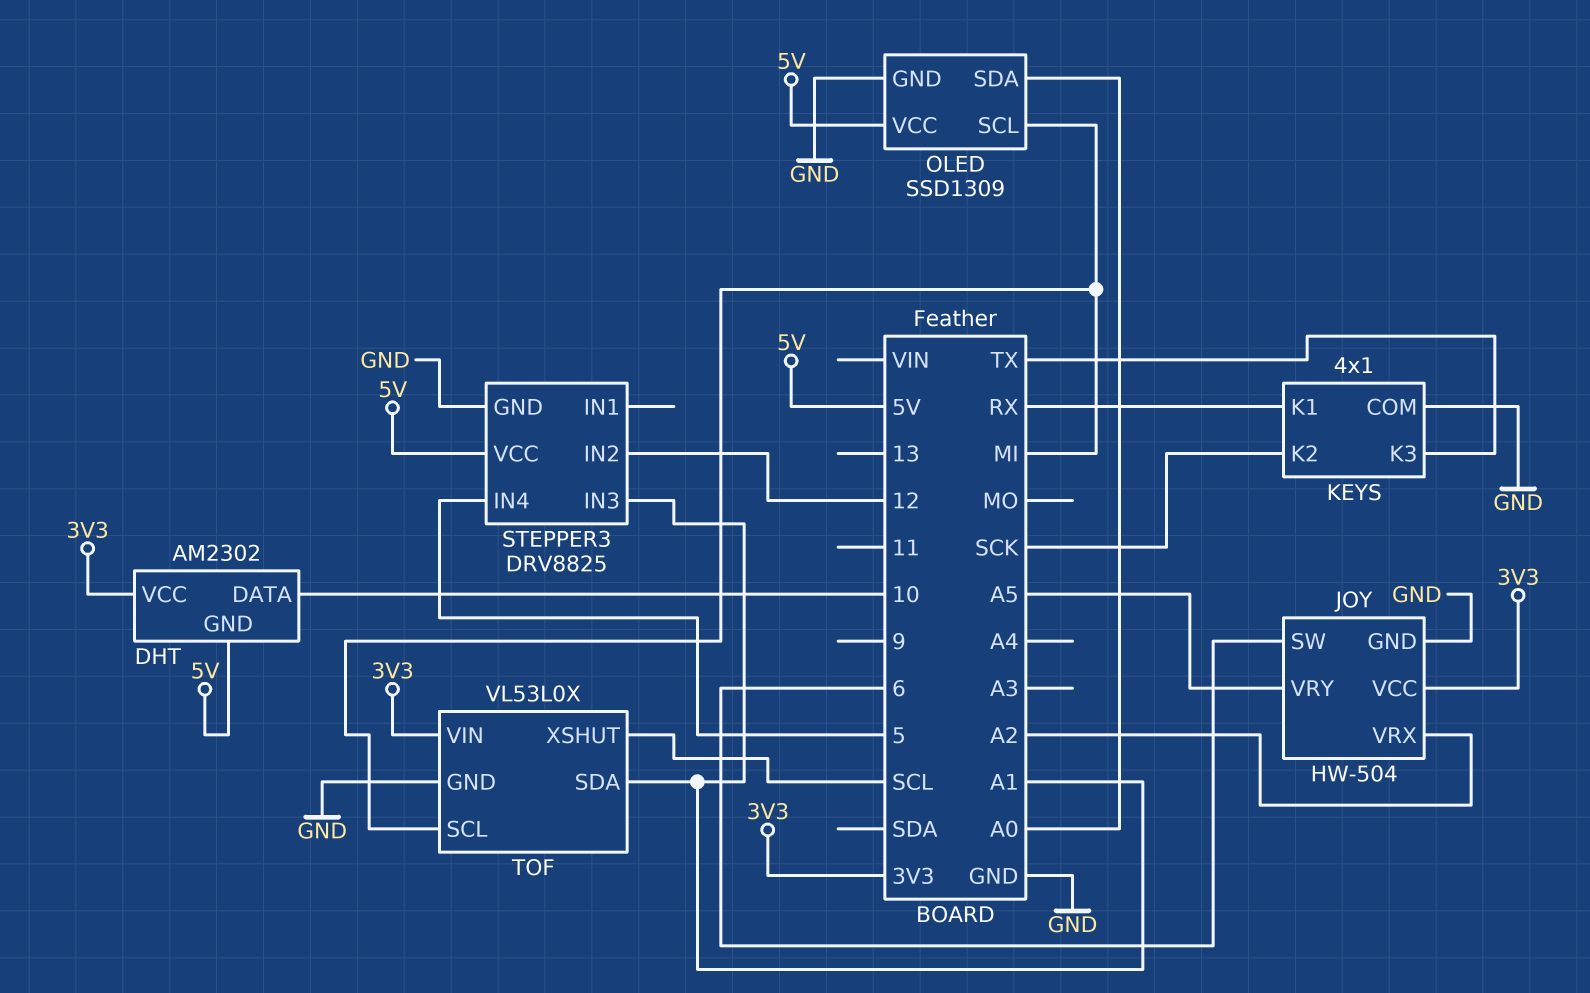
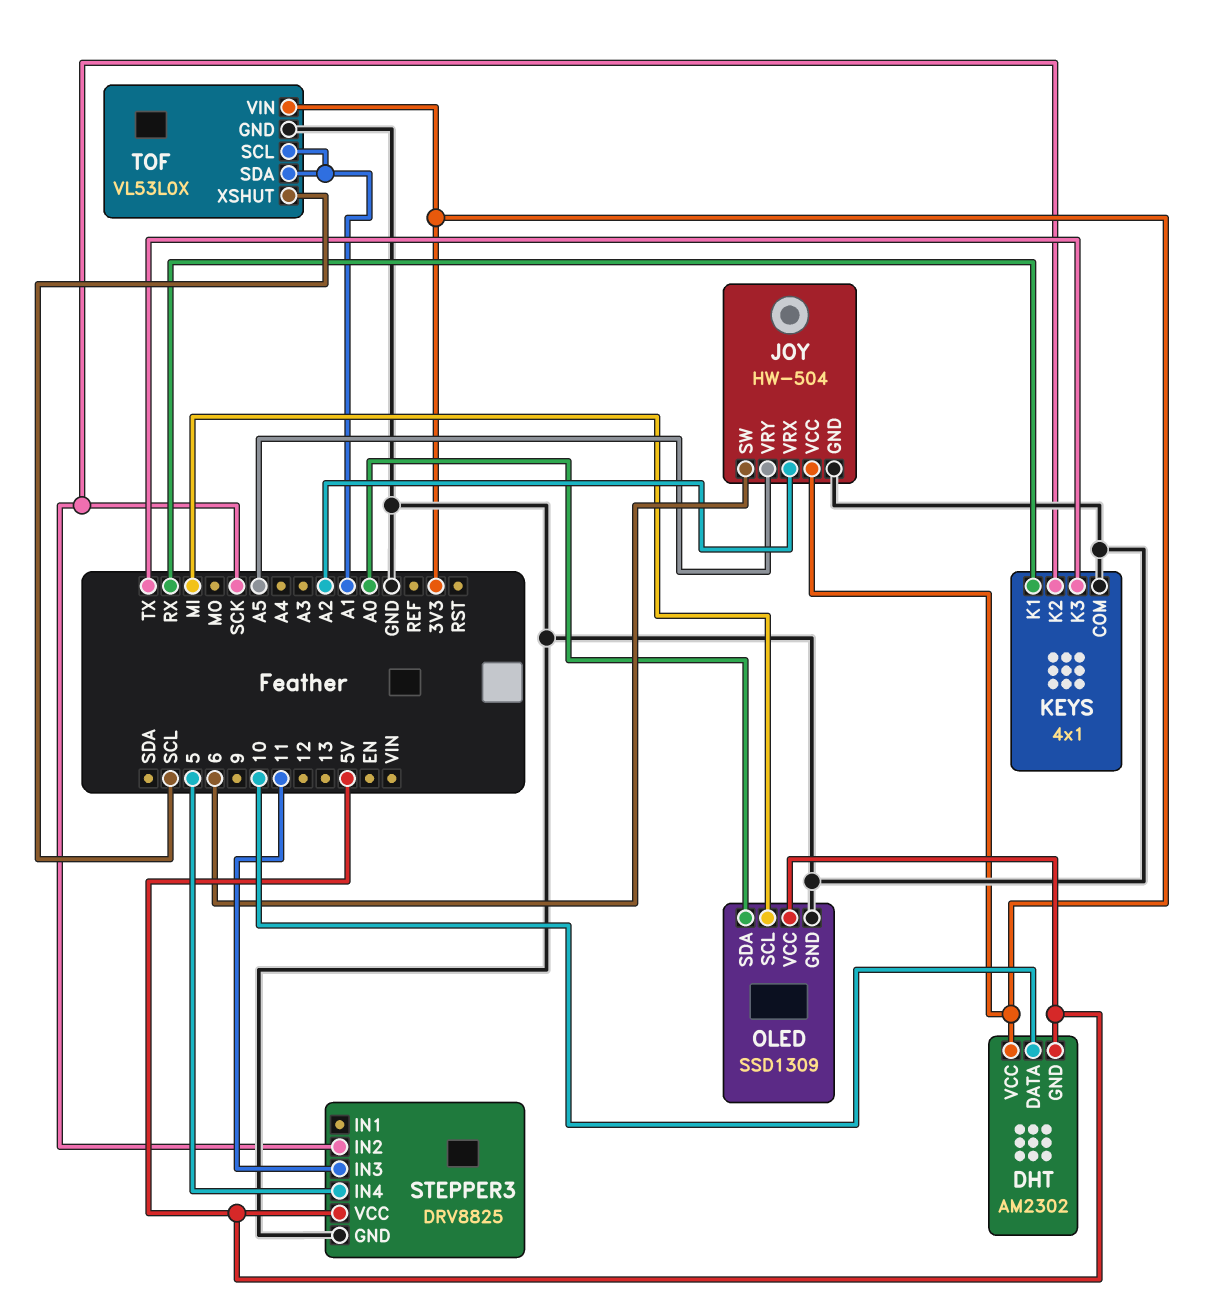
STEPPER3 pin IN2: 12 -> SCK
STEPPER3 pin IN3: A1 -> 11
TOF pin SCL: MI -> A1

